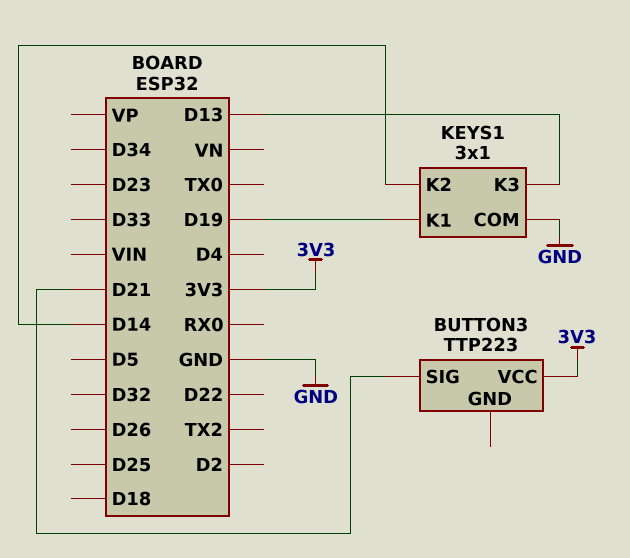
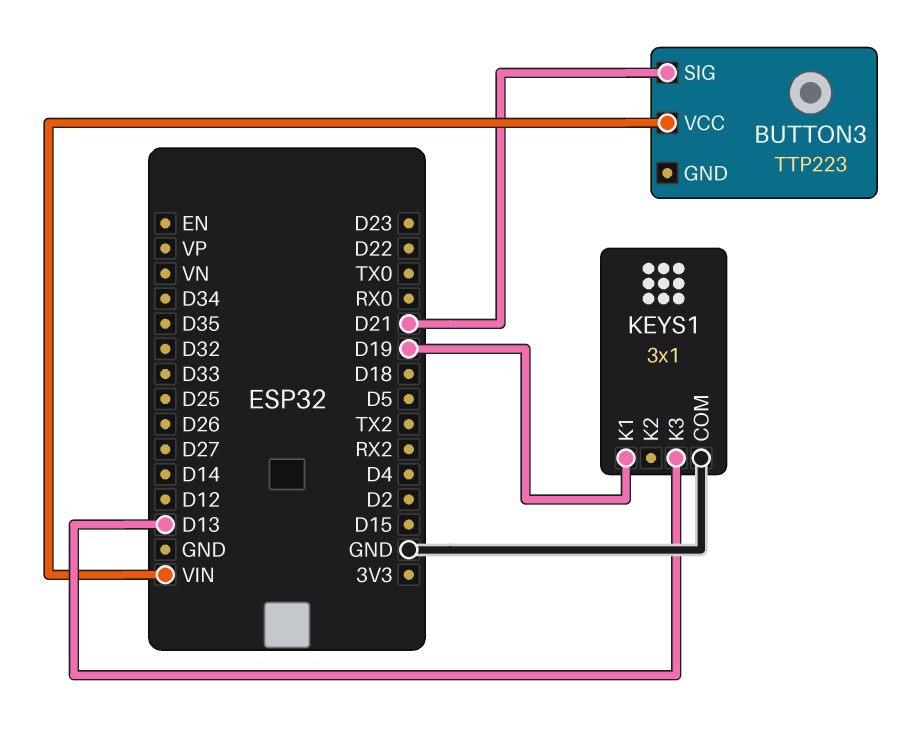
BUTTON3 pin VCC: 3V3 -> VIN
KEYS1 pin K2: D14 -> none

